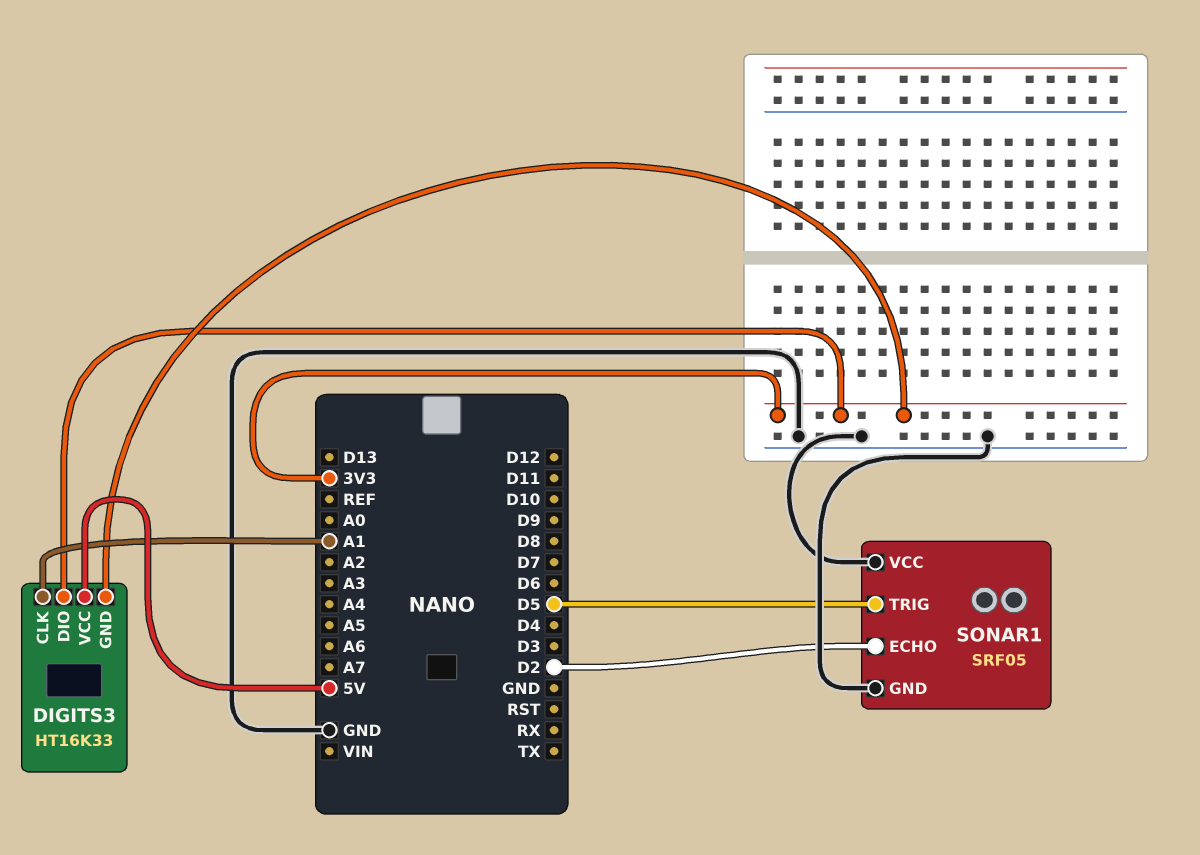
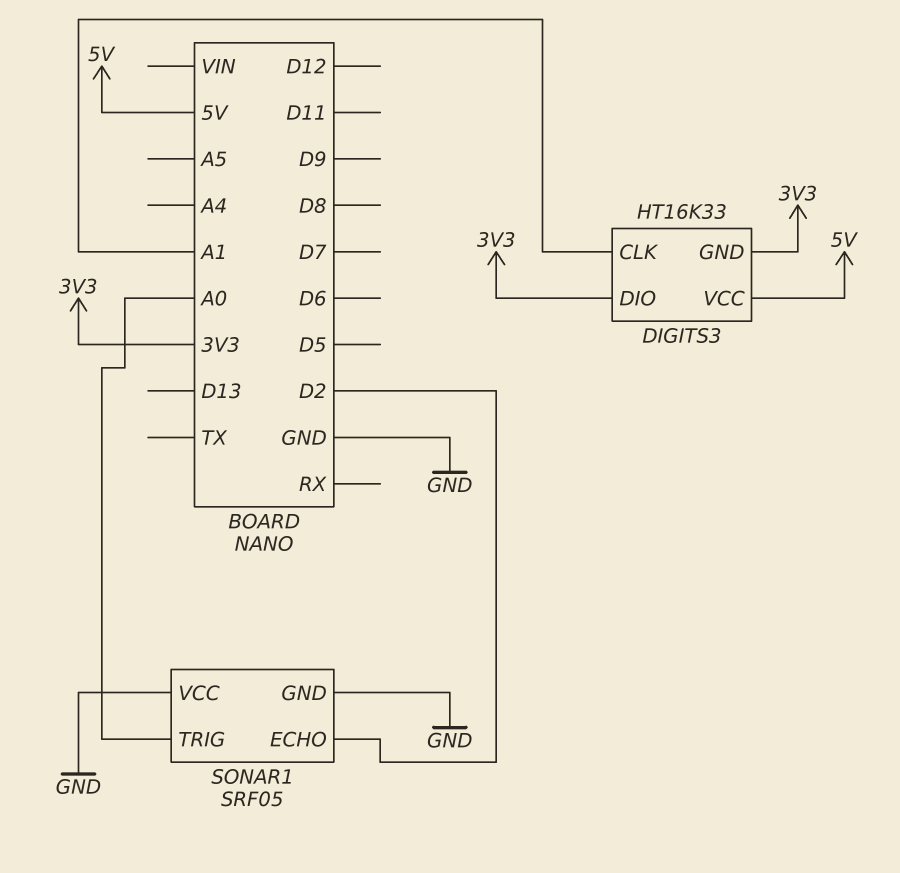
SONAR1 pin TRIG: D5 -> A0

